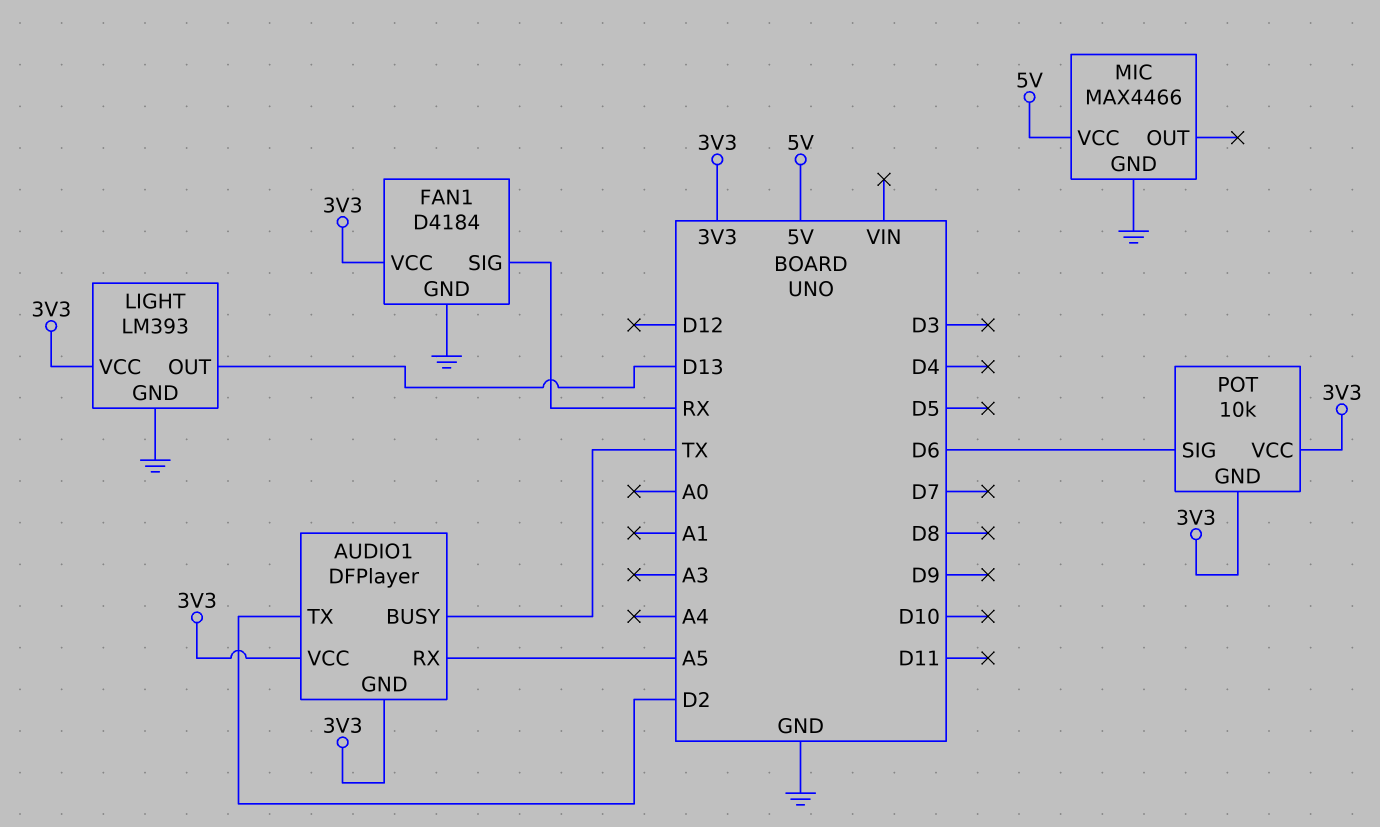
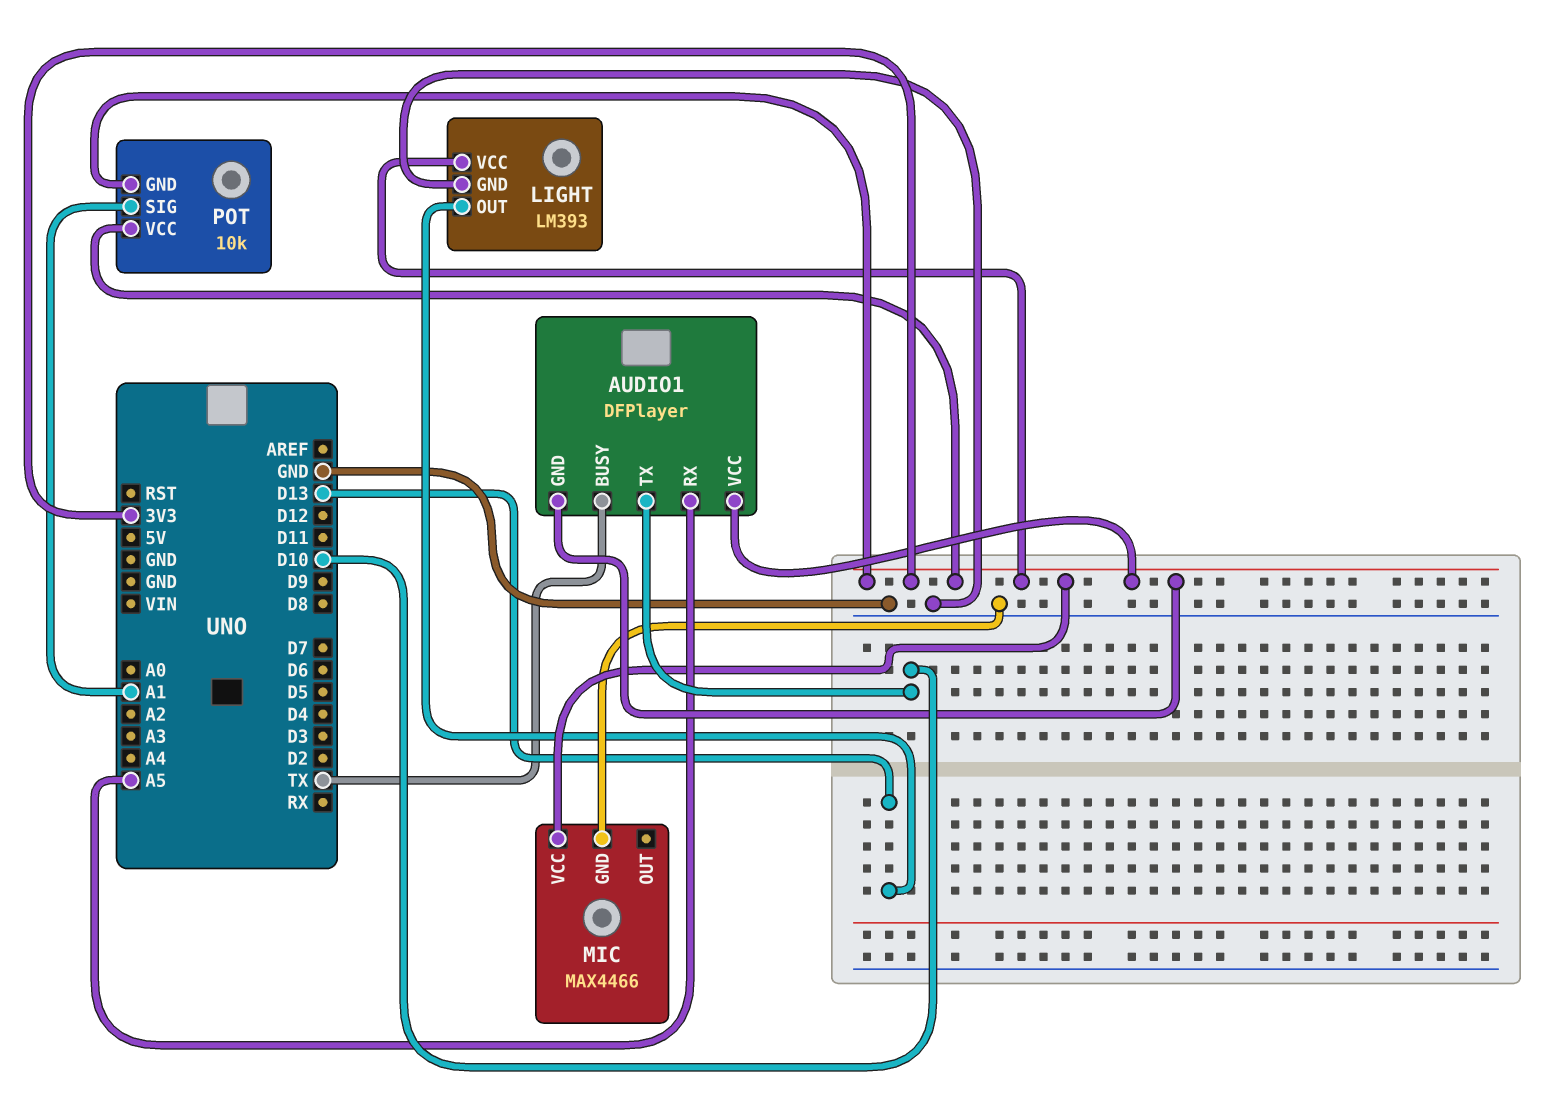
AUDIO1 pin TX: D2 -> D10
FAN1: D4184 -> none
FAN1 pin GND: GND -> none
FAN1 pin SIG: RX -> none
FAN1 pin VCC: 3V3 -> none
MIC pin VCC: 5V -> 3V3
POT pin SIG: D6 -> A1

